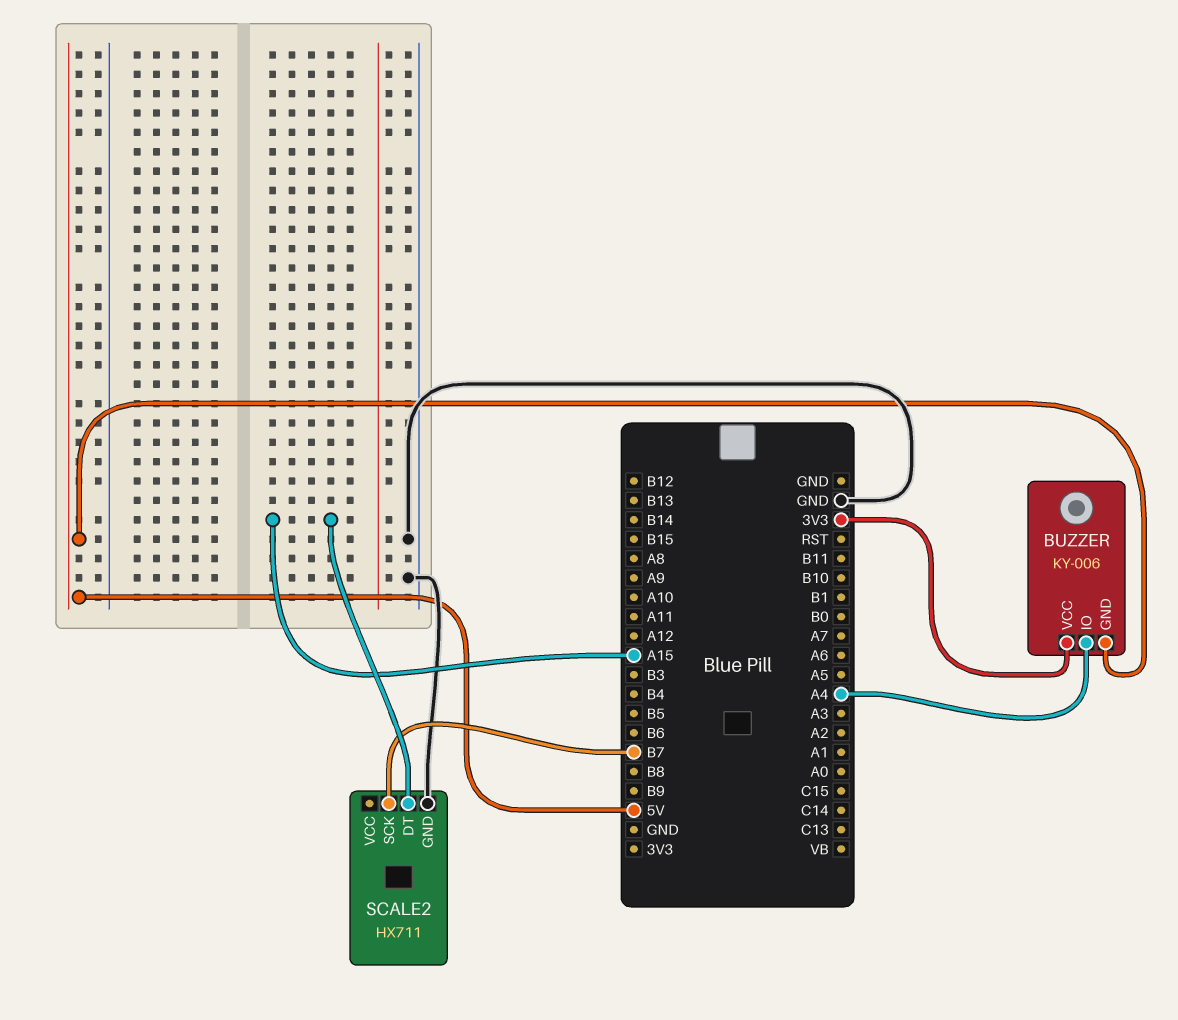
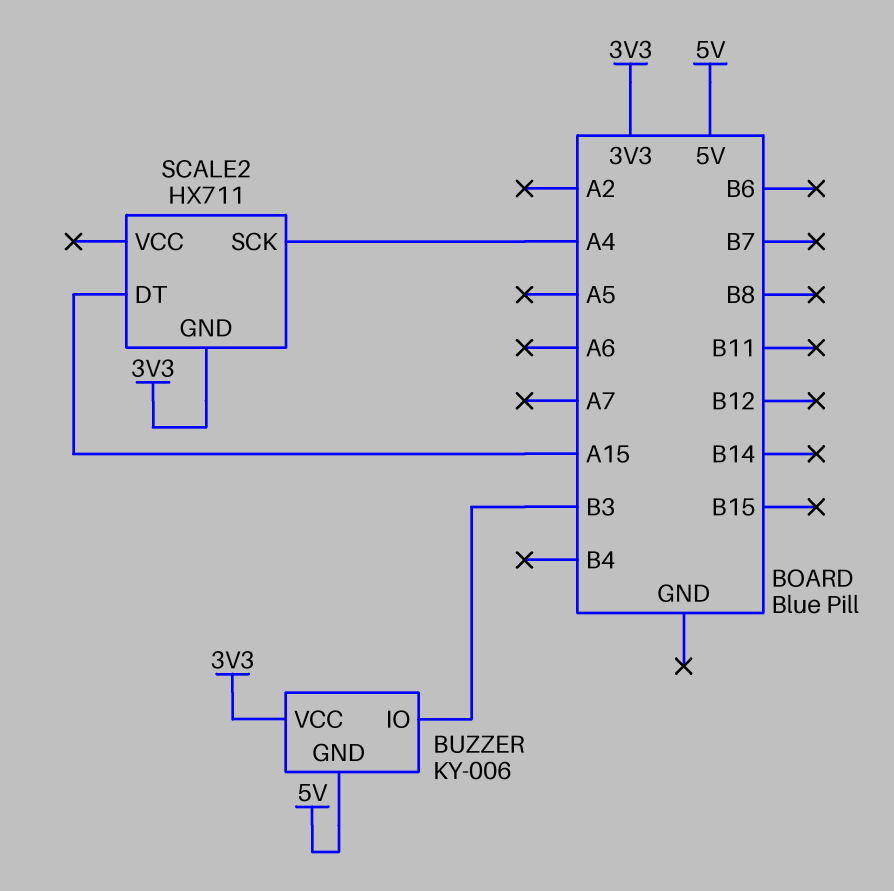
BUZZER pin IO: A4 -> B3
SCALE2 pin GND: GND -> 3V3
SCALE2 pin SCK: B7 -> A4

